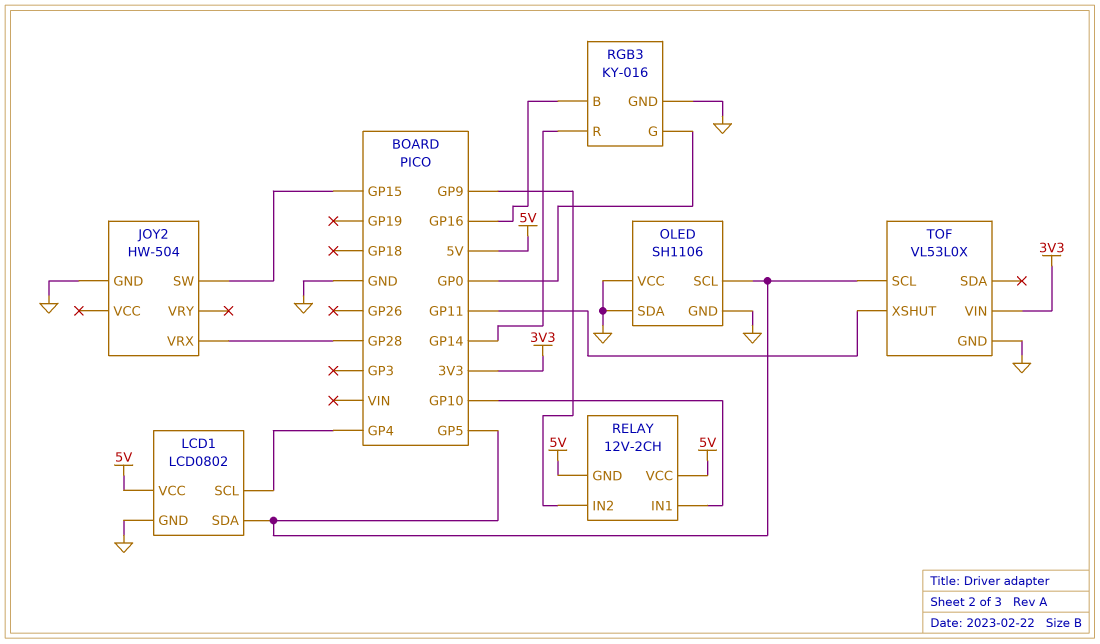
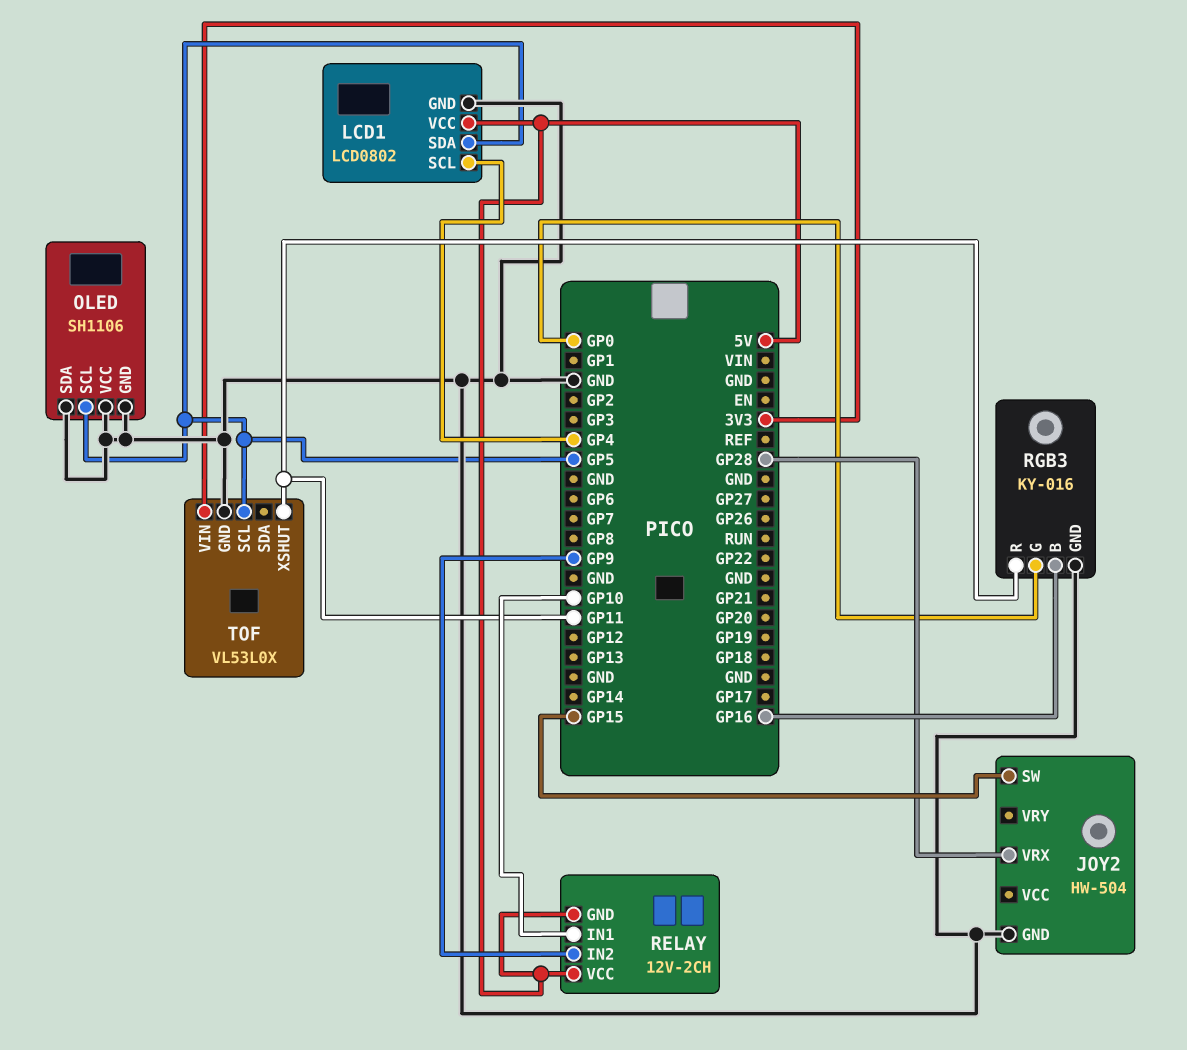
RGB3 pin R: GP14 -> GP11

